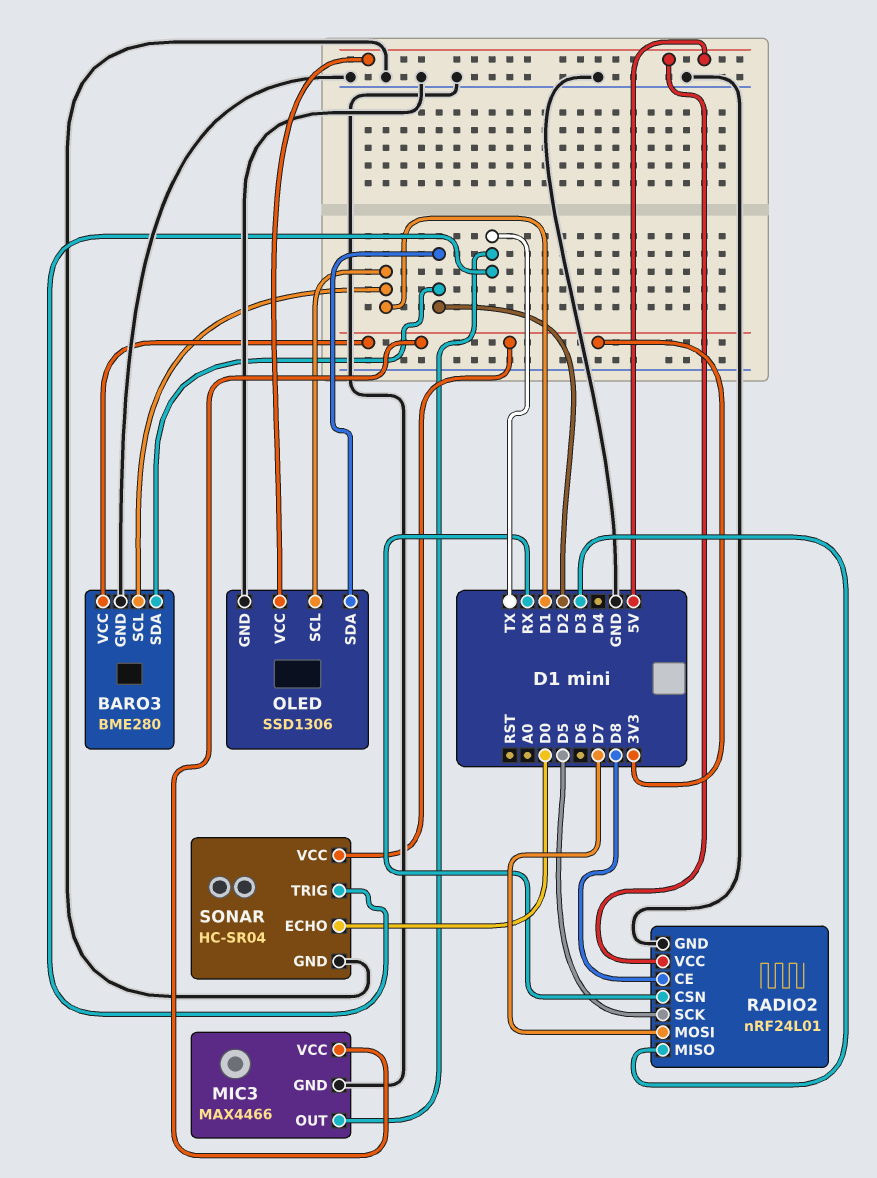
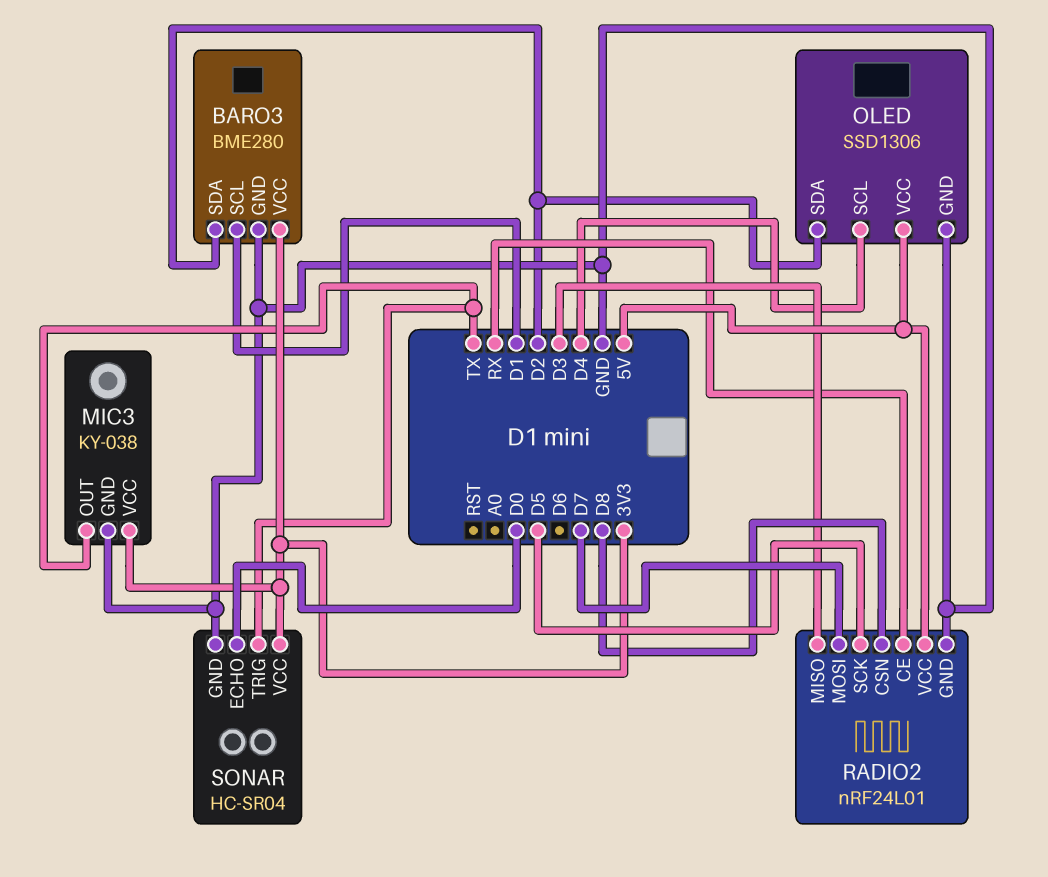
MIC3: MAX4466 -> KY-038
OLED pin SCL: D1 -> D4
RADIO2 pin CE: D8 -> RX
RADIO2 pin CSN: RX -> D8

